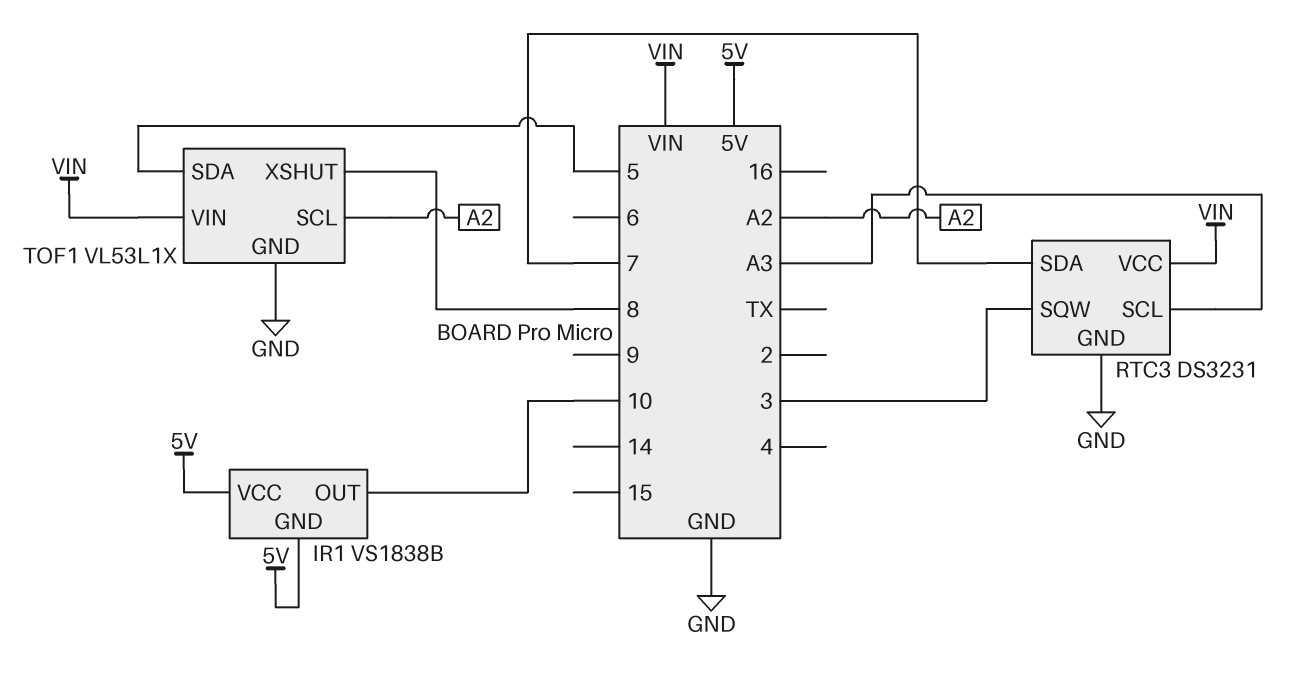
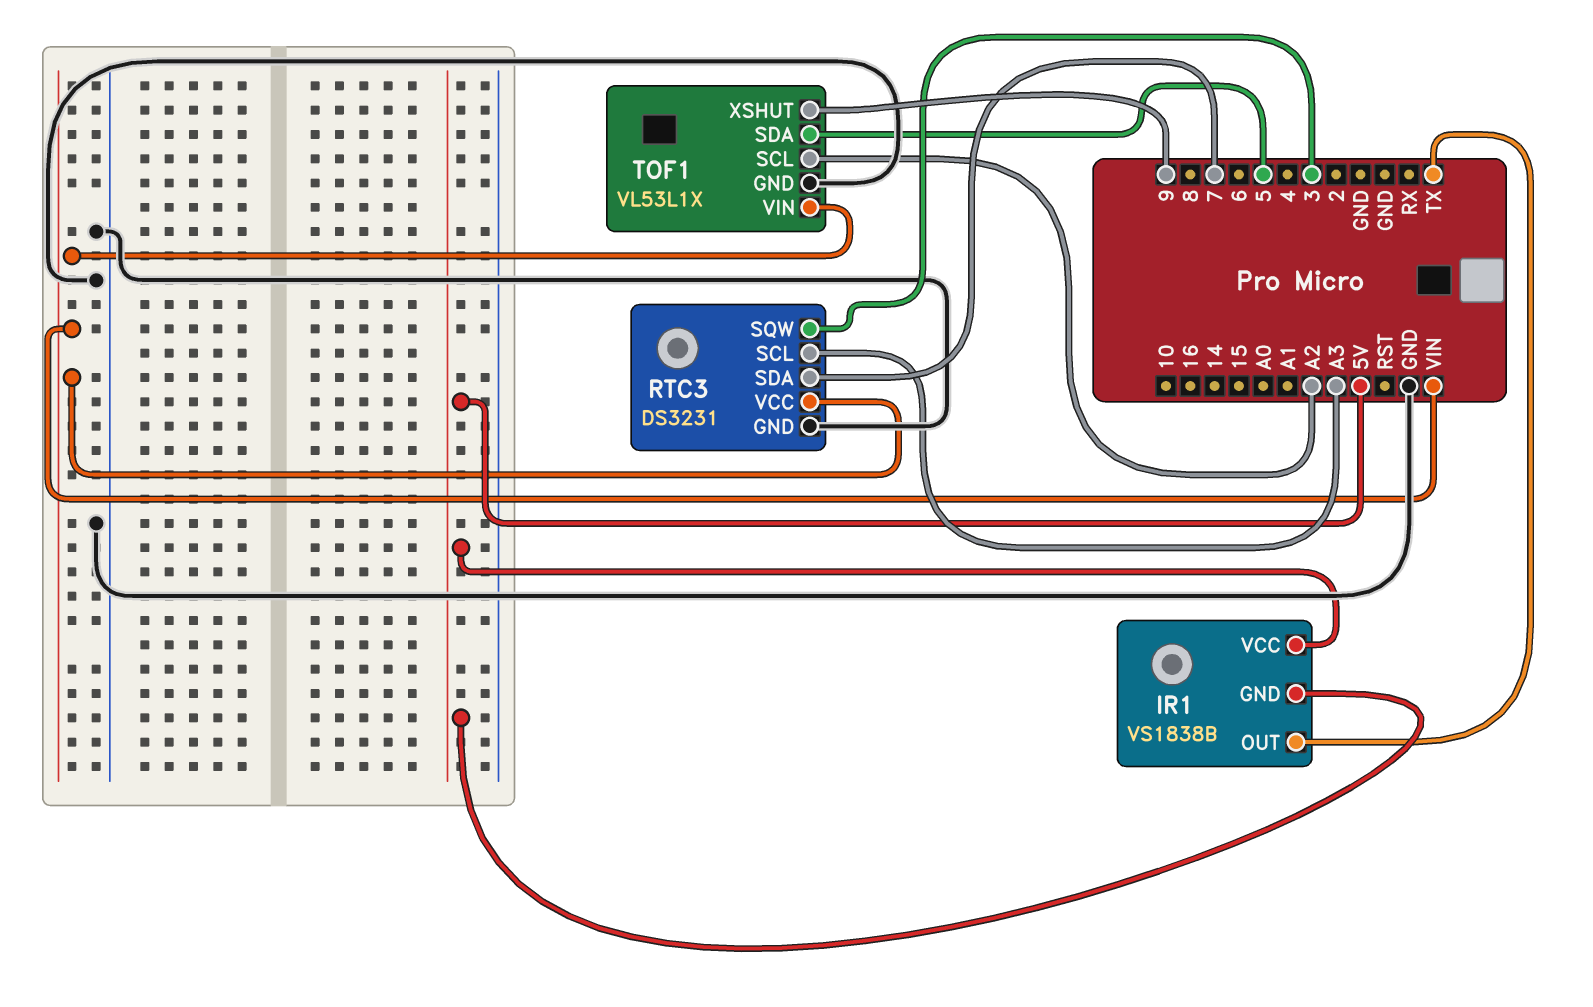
IR1 pin OUT: 10 -> TX
TOF1 pin XSHUT: 8 -> 9

